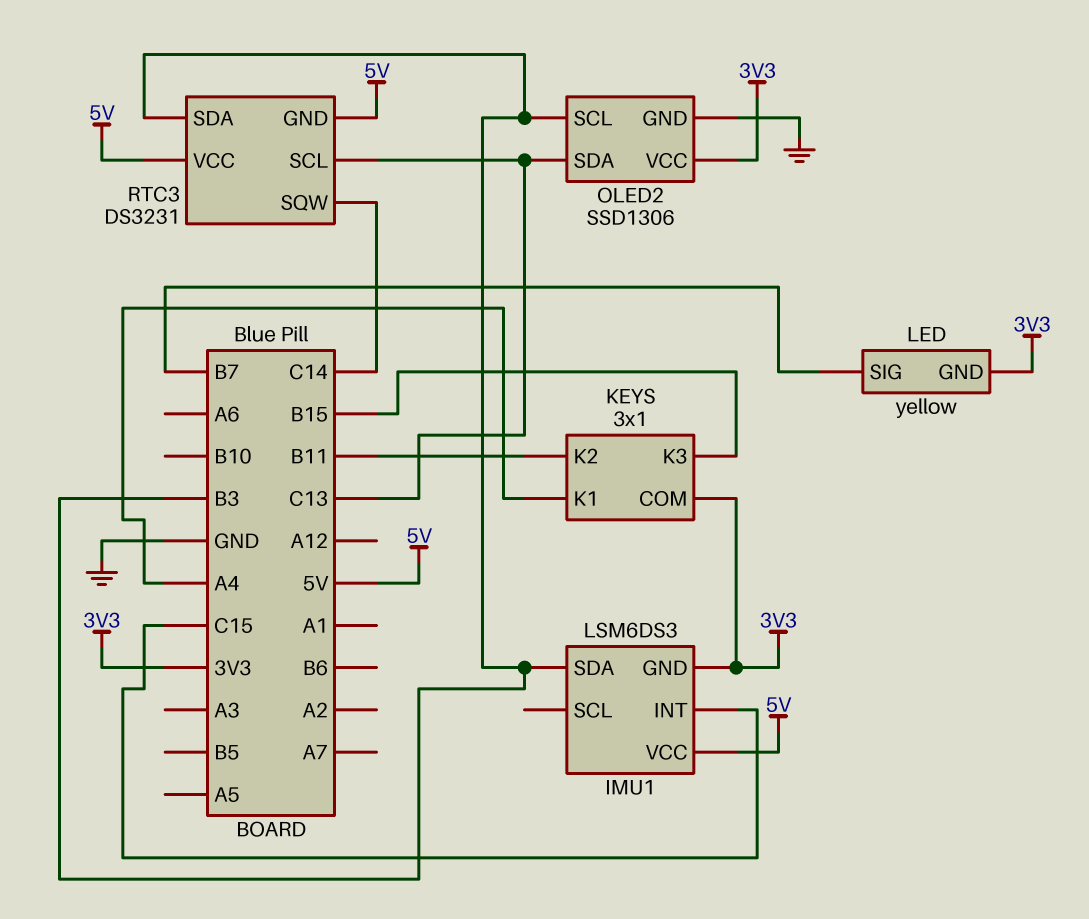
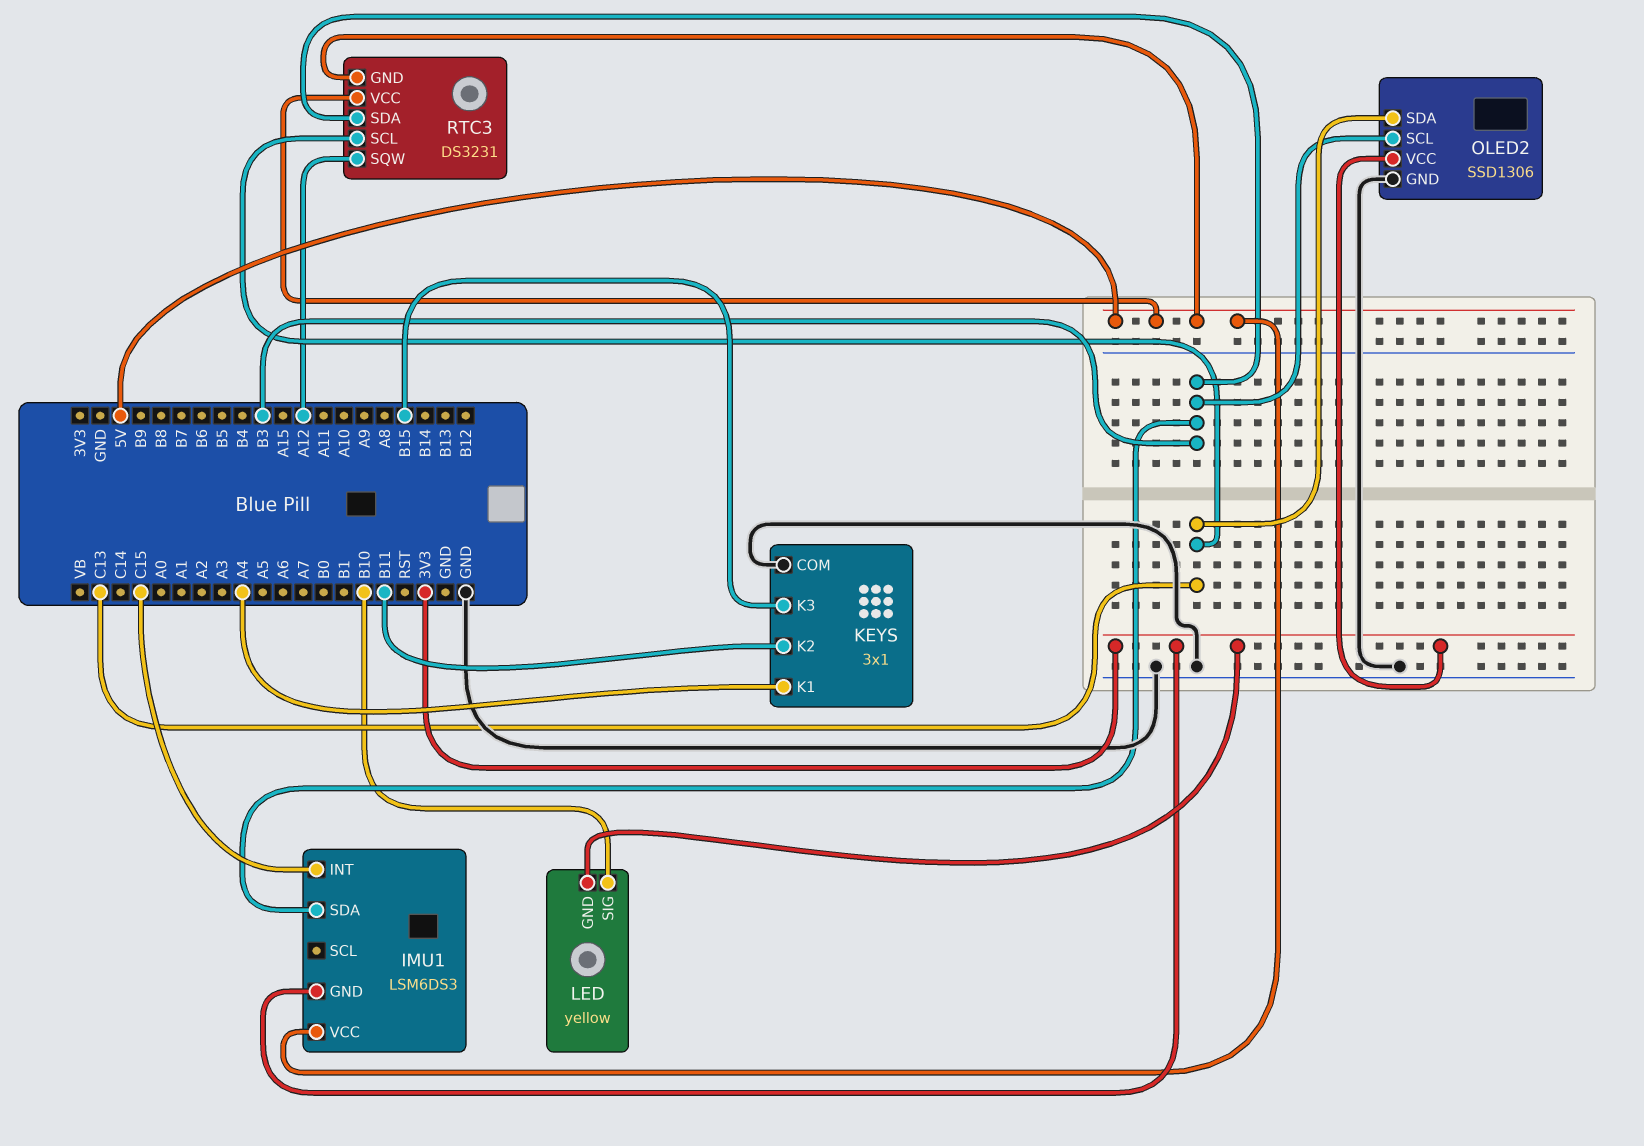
KEYS pin COM: 3V3 -> GND
LED pin SIG: B7 -> B10
RTC3 pin SQW: C14 -> A12

